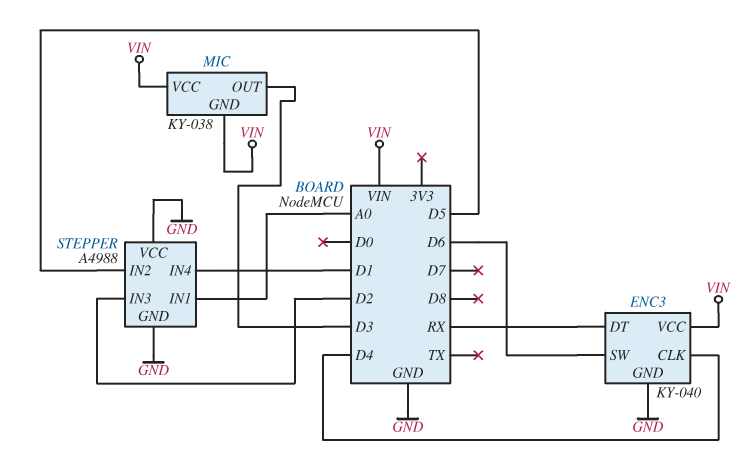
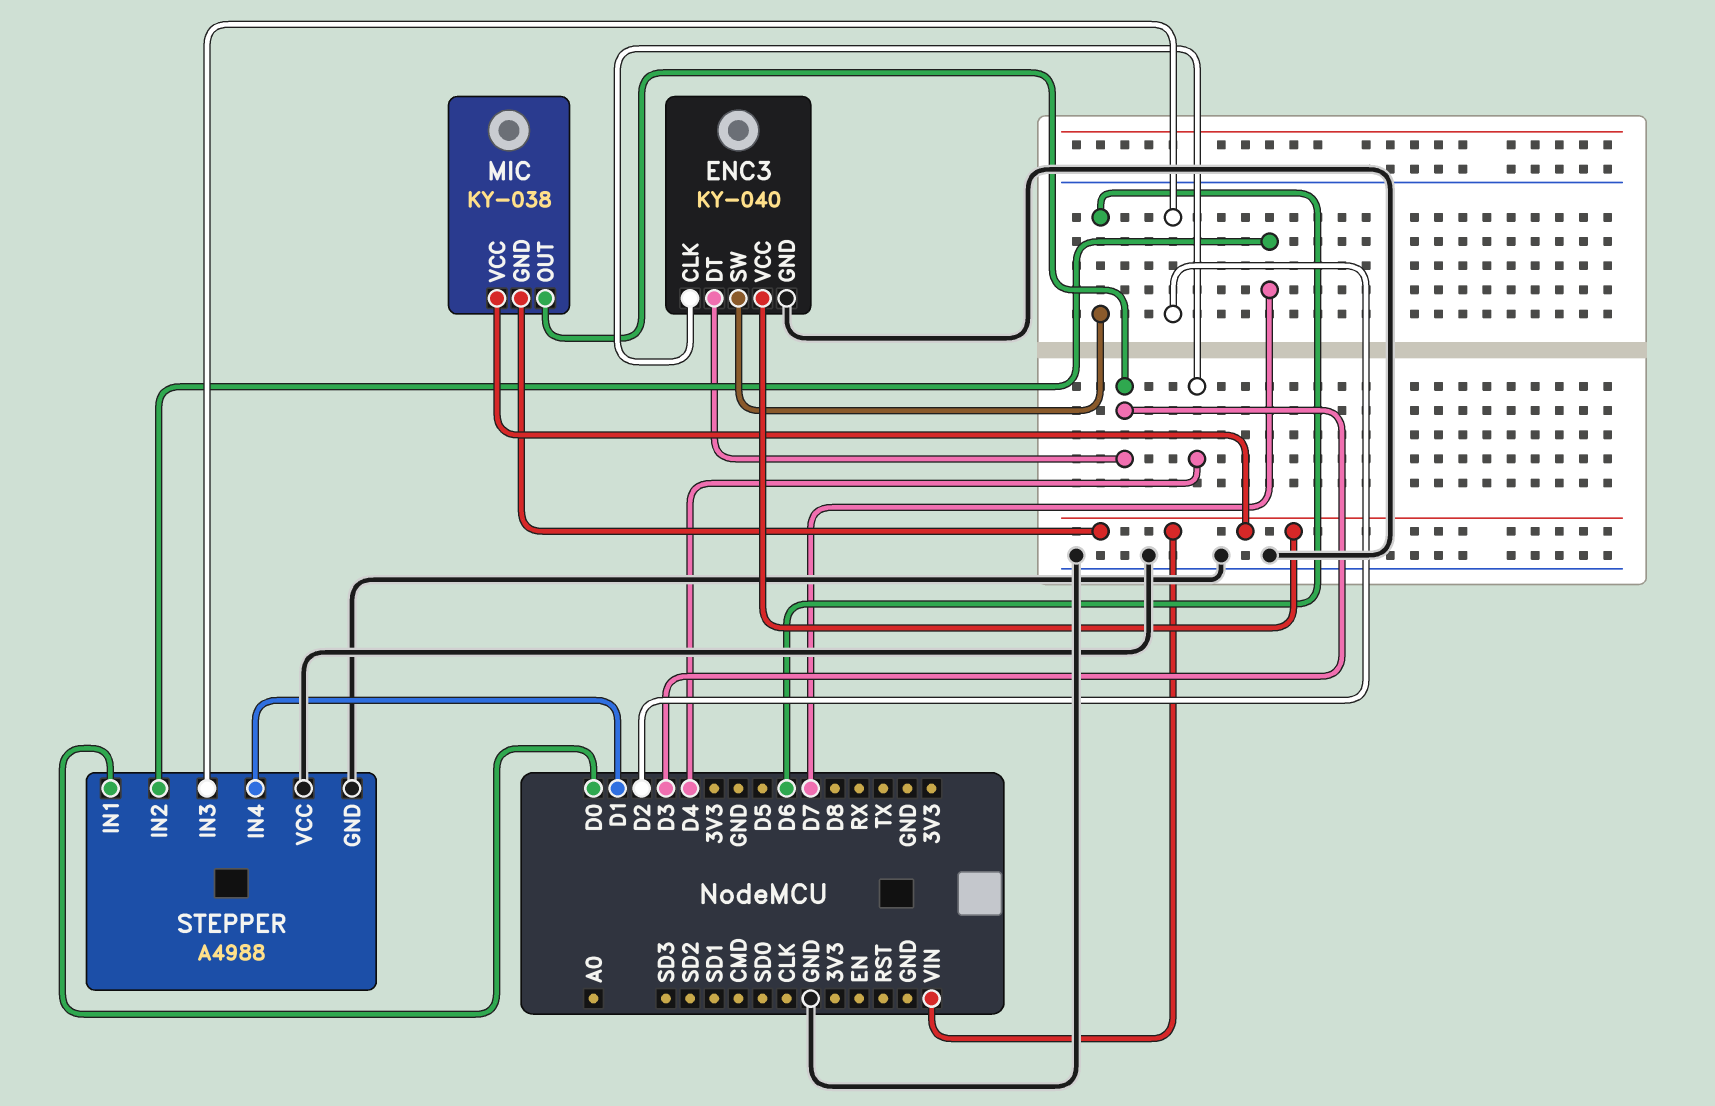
ENC3 pin DT: RX -> D3
STEPPER pin IN1: A0 -> D0
STEPPER pin IN2: D5 -> D7

